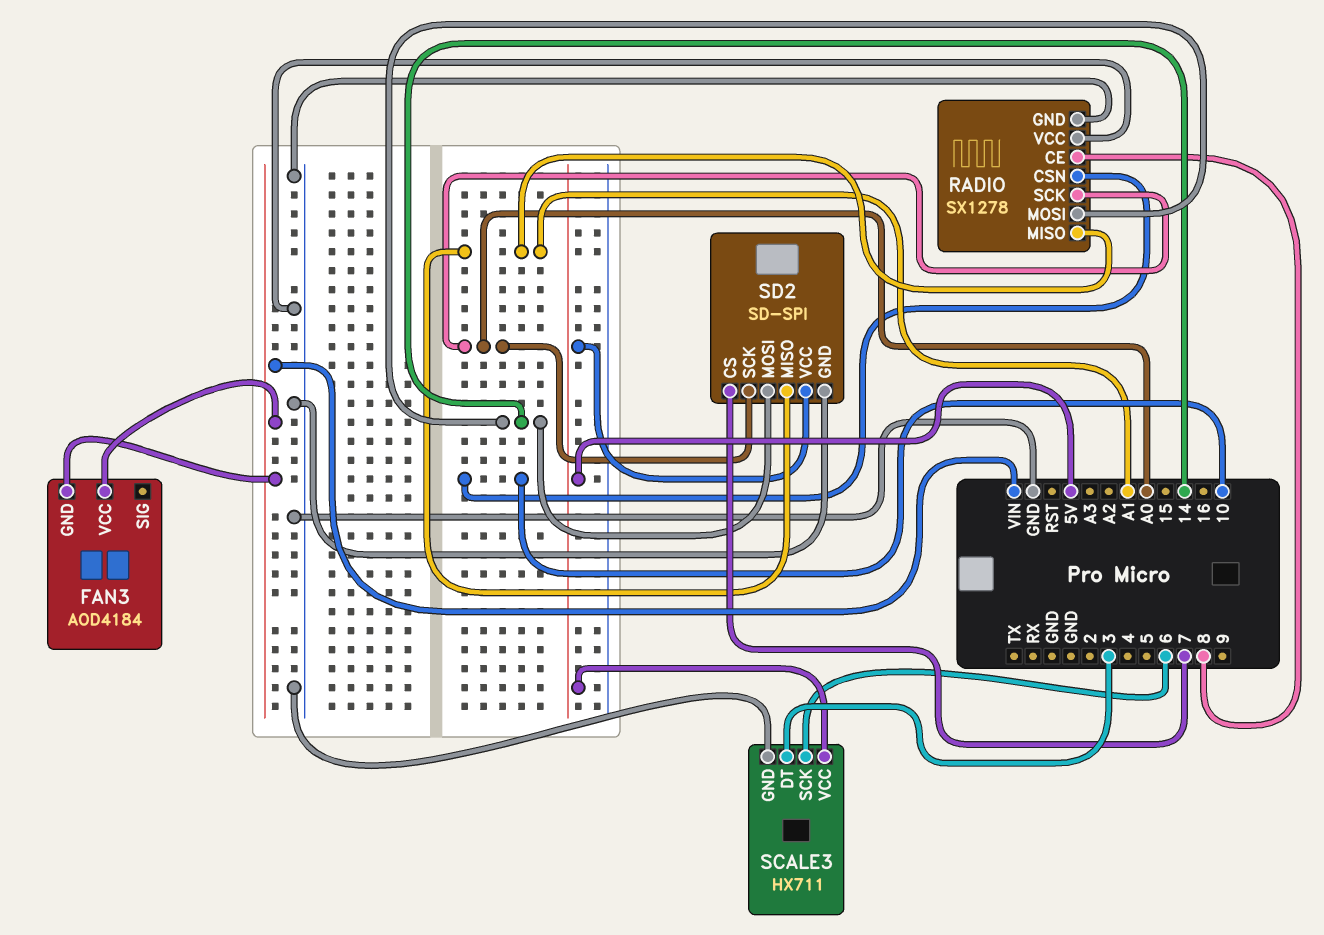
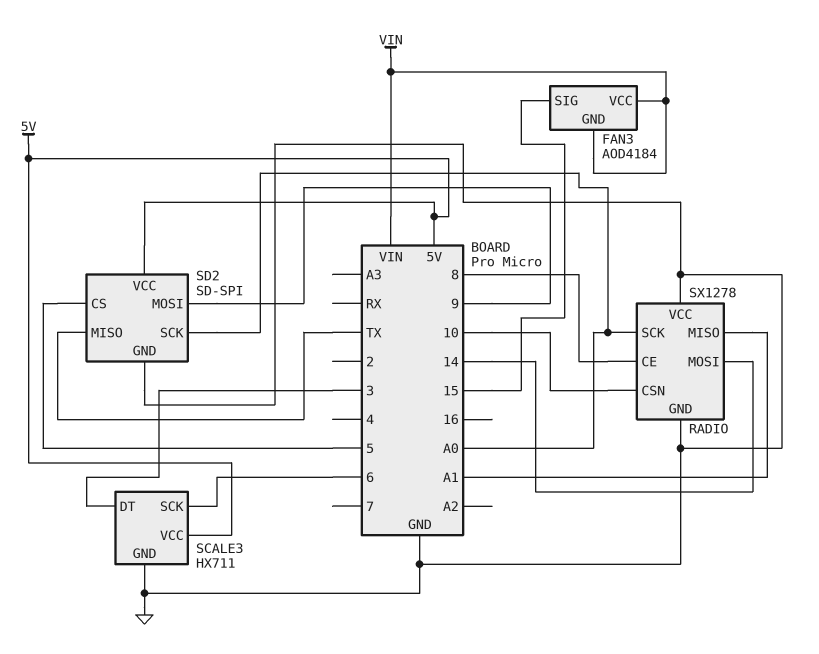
FAN3 pin SIG: none -> 15
SD2 pin CS: 7 -> 5
SD2 pin MISO: A1 -> TX
SD2 pin MOSI: 14 -> 9

